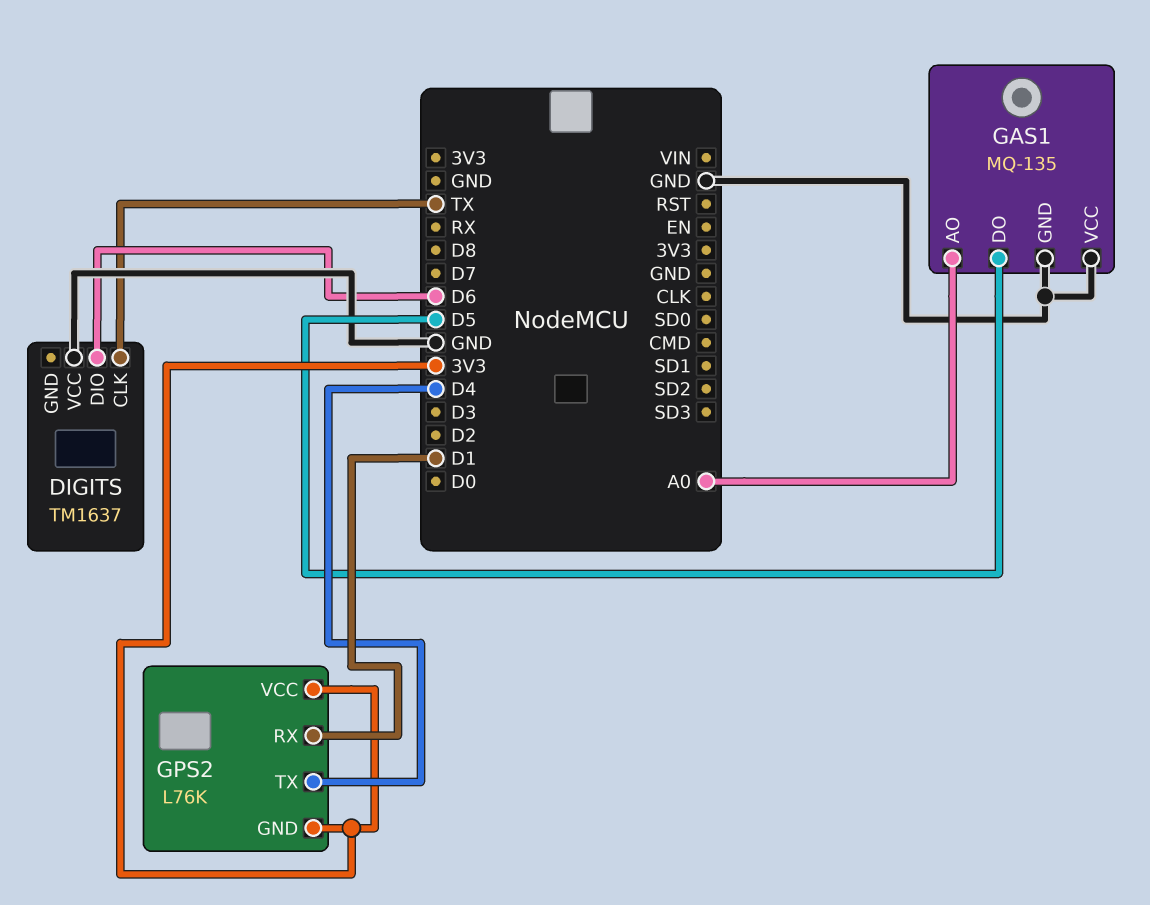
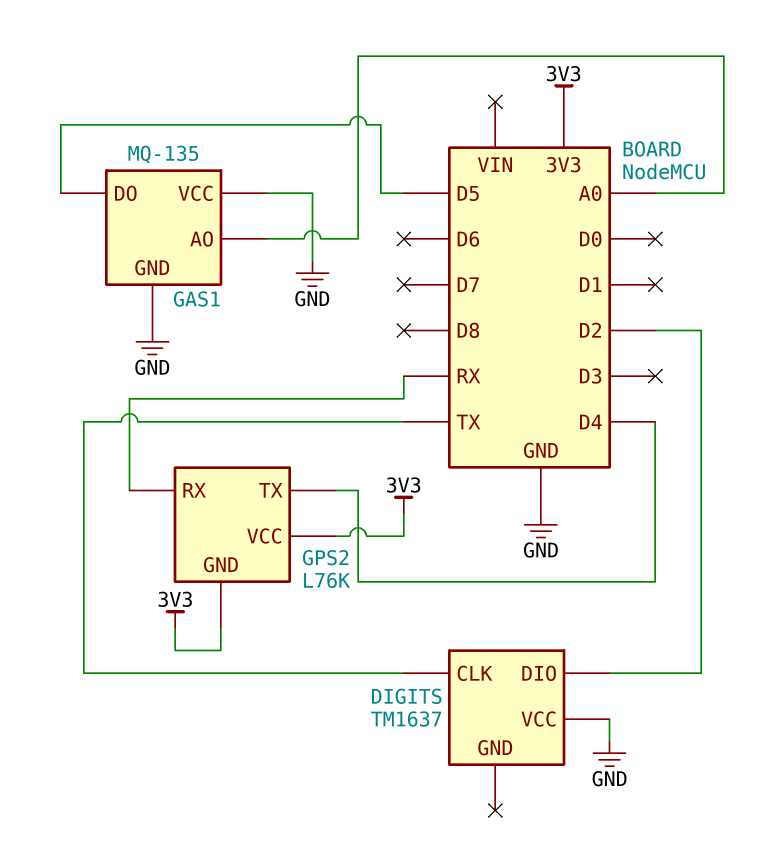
DIGITS pin DIO: D6 -> D2
GPS2 pin RX: D1 -> RX

